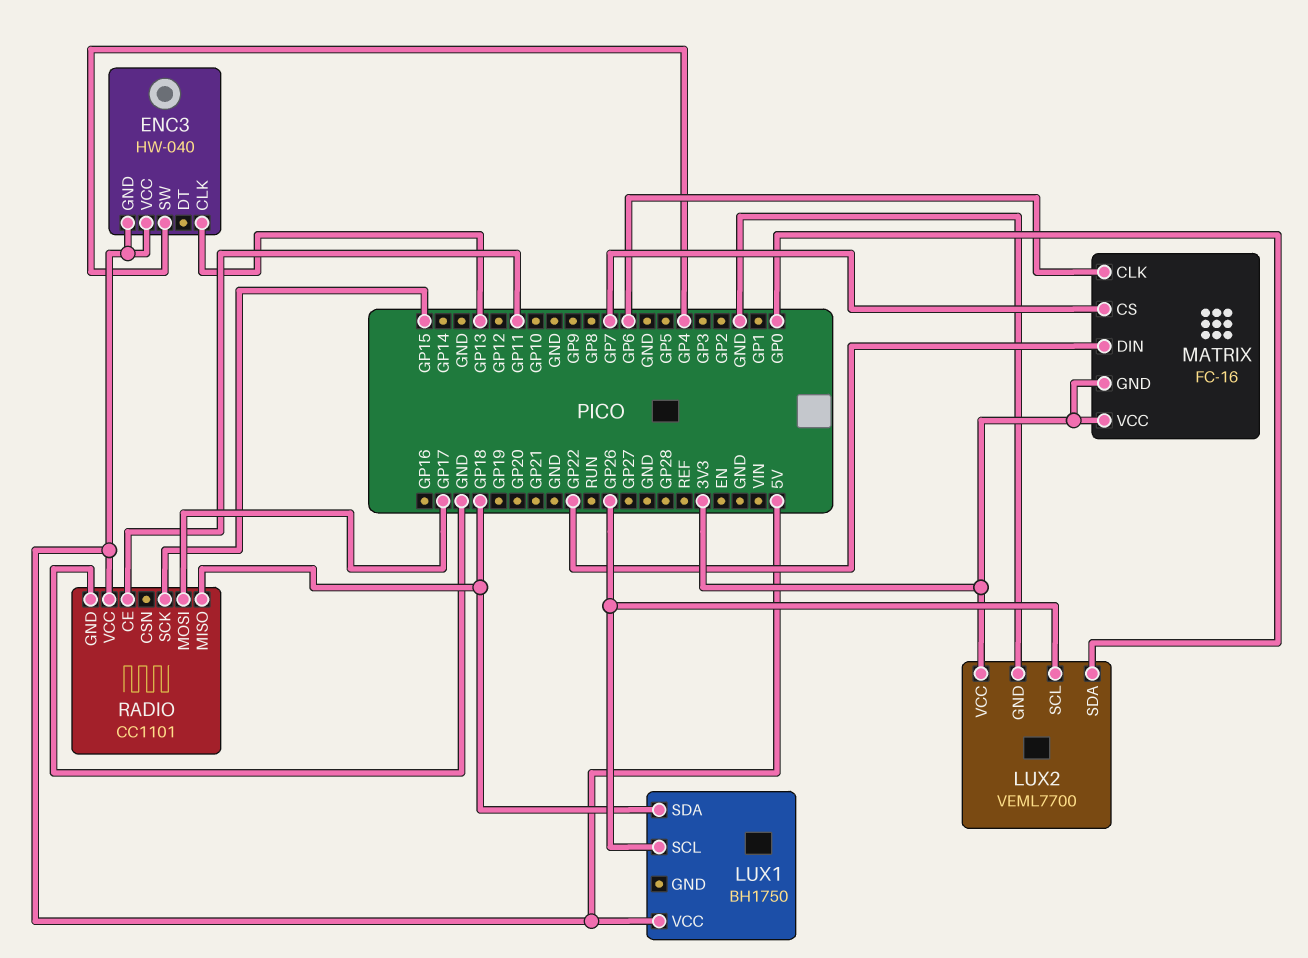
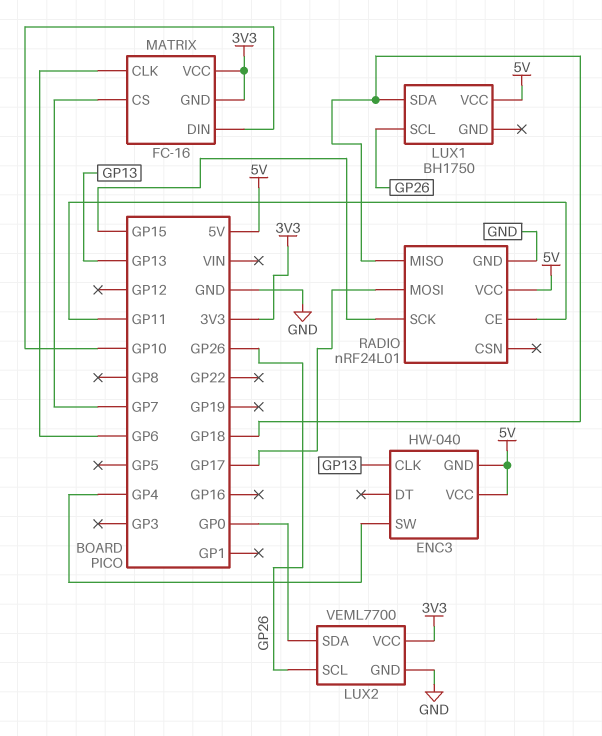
MATRIX pin DIN: GP22 -> GP10
RADIO: CC1101 -> nRF24L01

